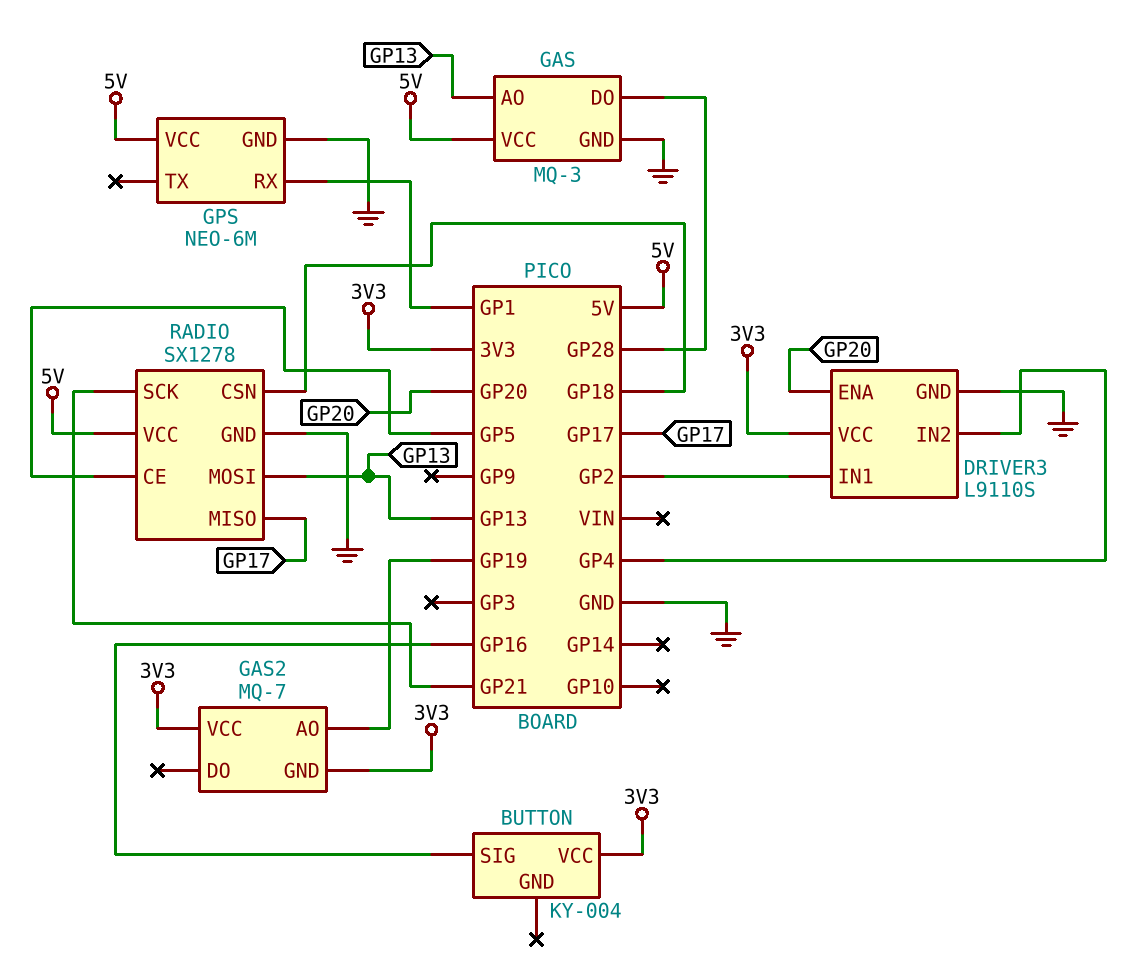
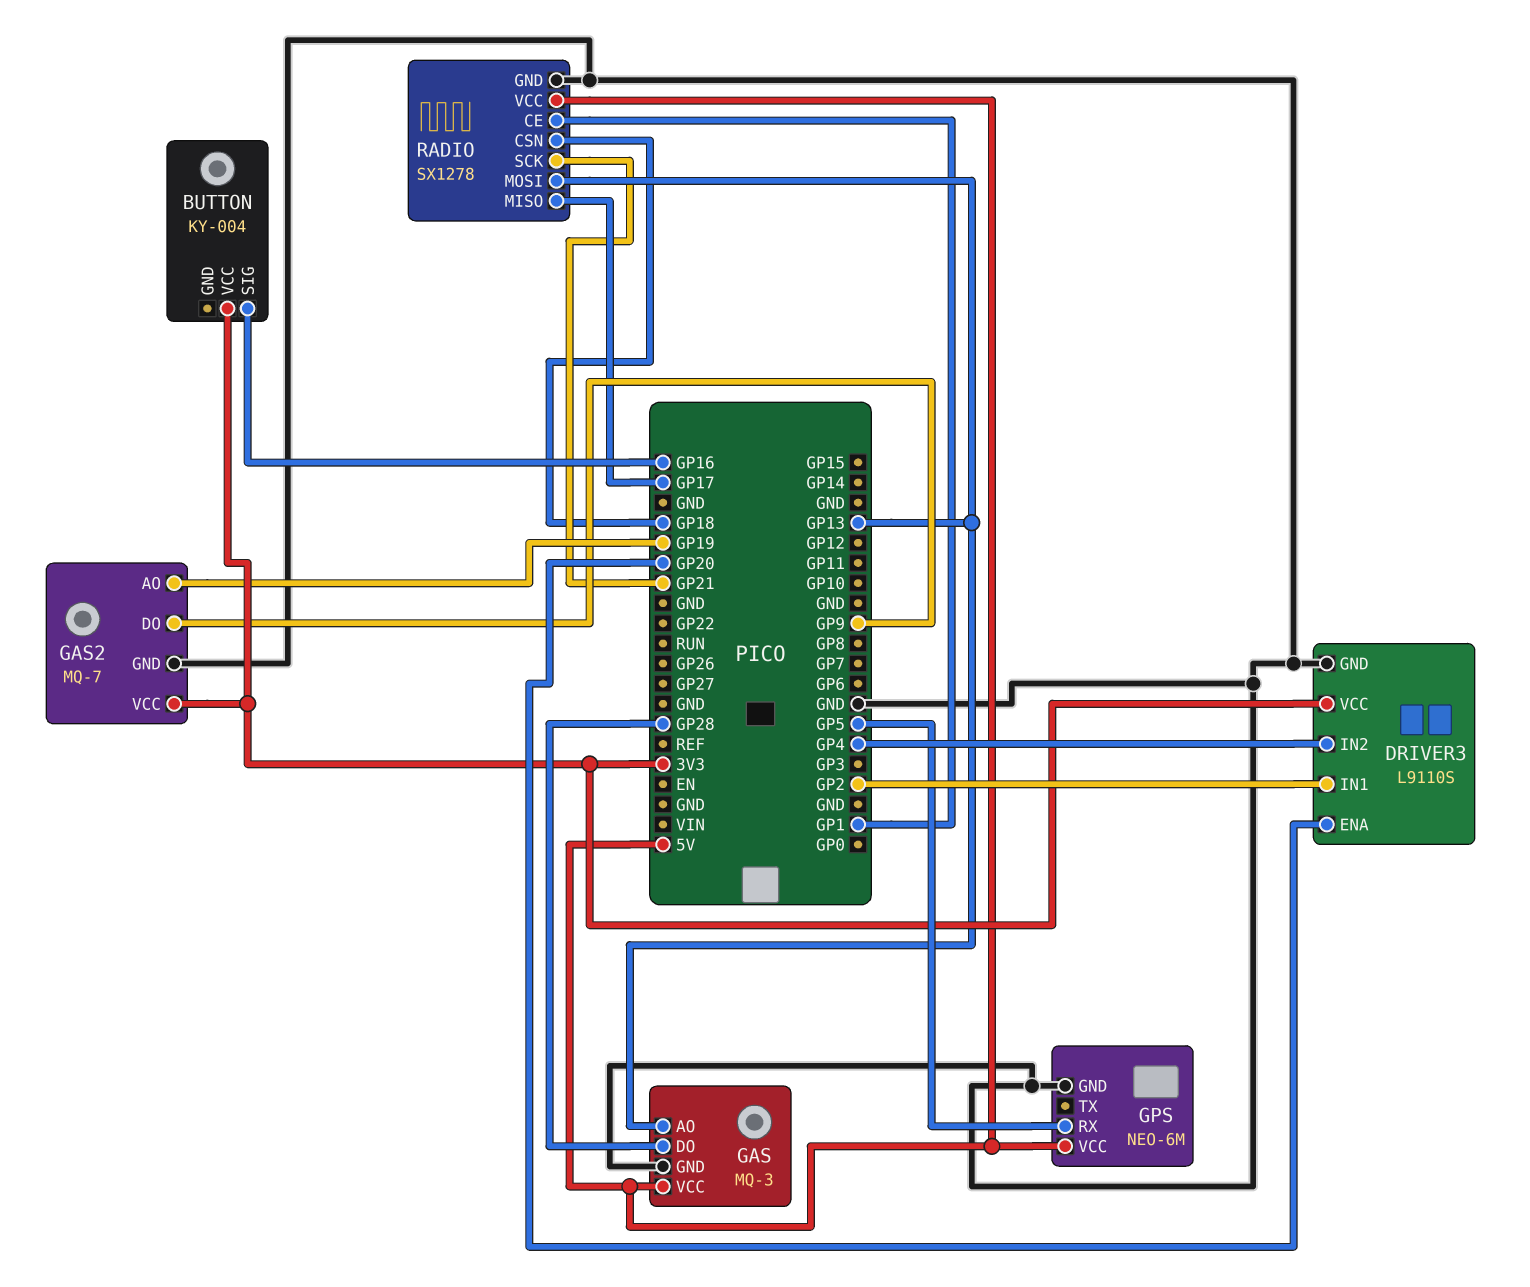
GAS2 pin DO: none -> GP9
GAS2 pin GND: 3V3 -> GND
GPS pin RX: GP1 -> GP5
RADIO pin CE: GP5 -> GP1

